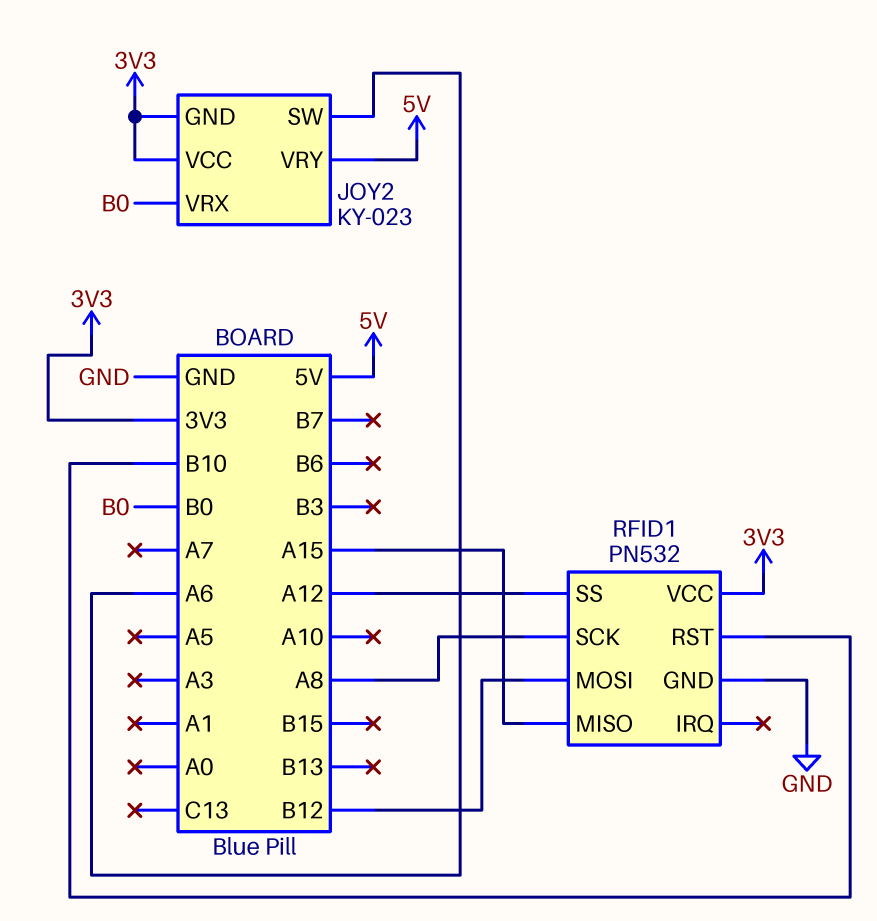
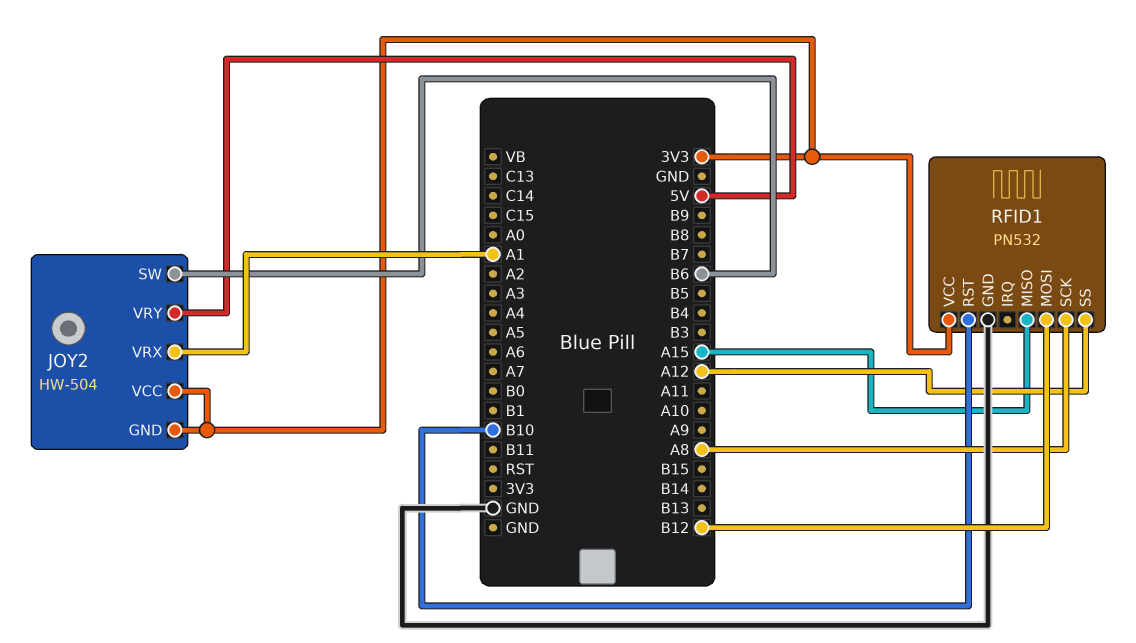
JOY2: KY-023 -> HW-504
JOY2 pin SW: A6 -> B6
JOY2 pin VRX: B0 -> A1

